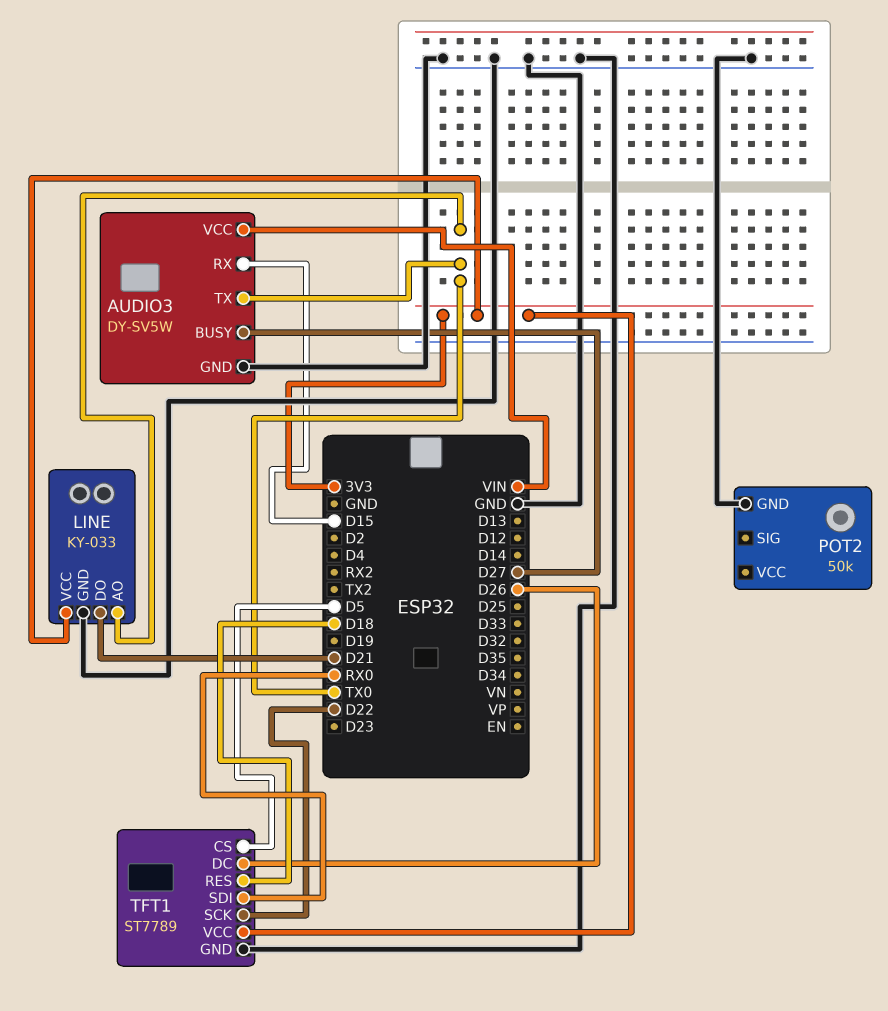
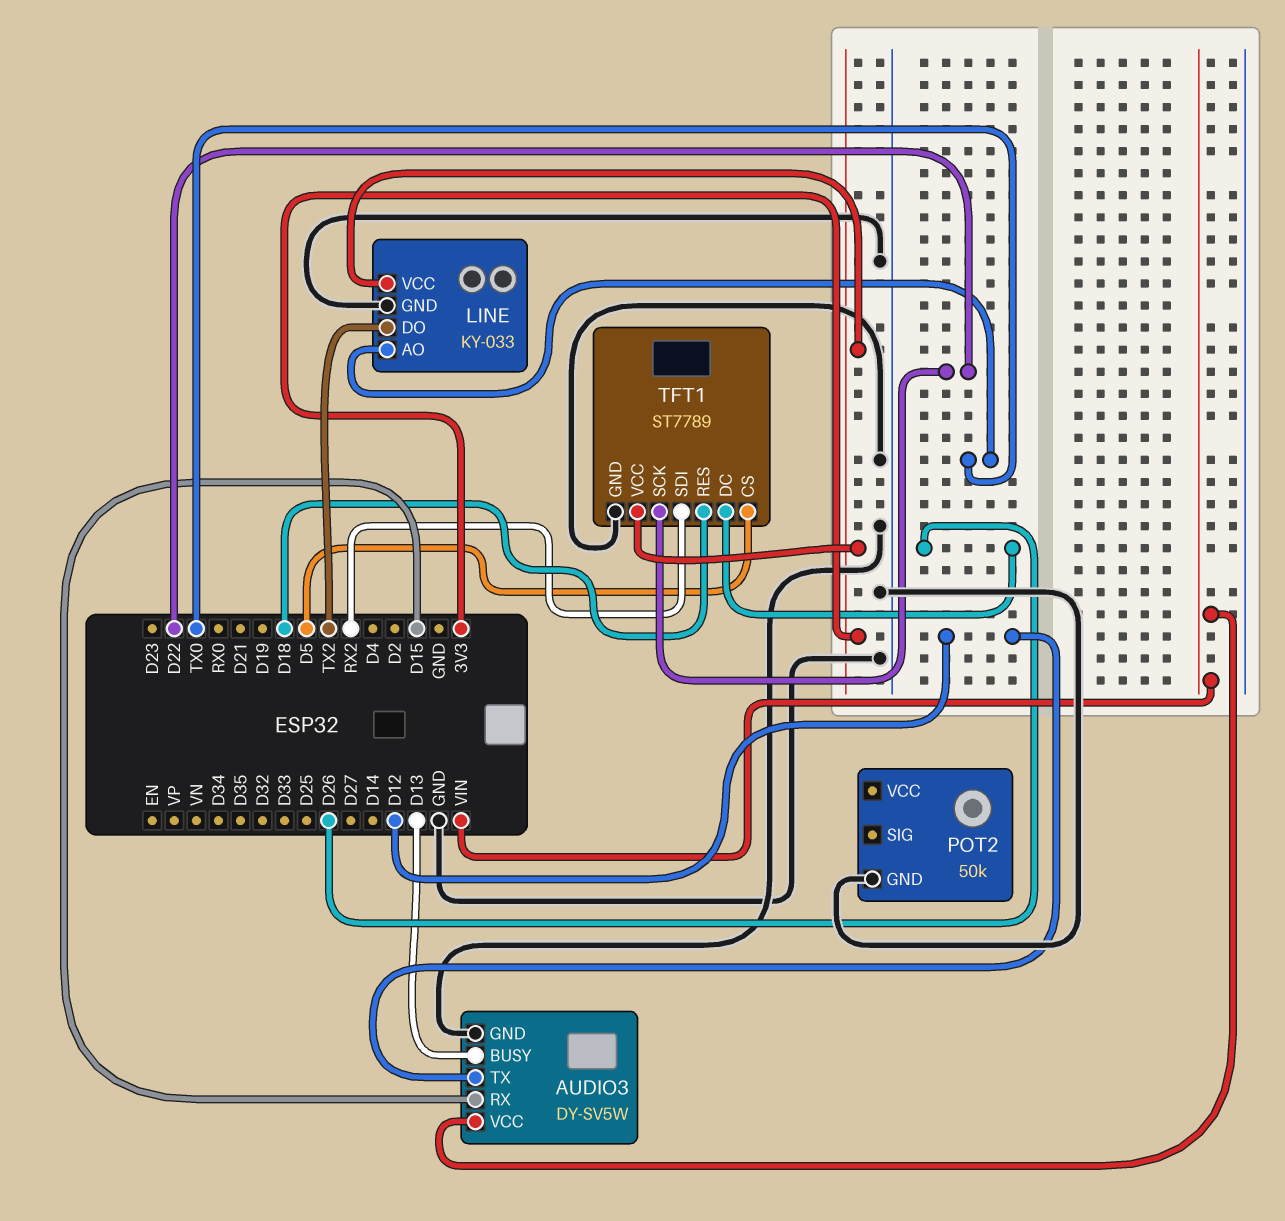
AUDIO3 pin BUSY: D27 -> D13
AUDIO3 pin TX: TX0 -> D12
LINE pin DO: D21 -> TX2
TFT1 pin SDI: RX0 -> RX2

